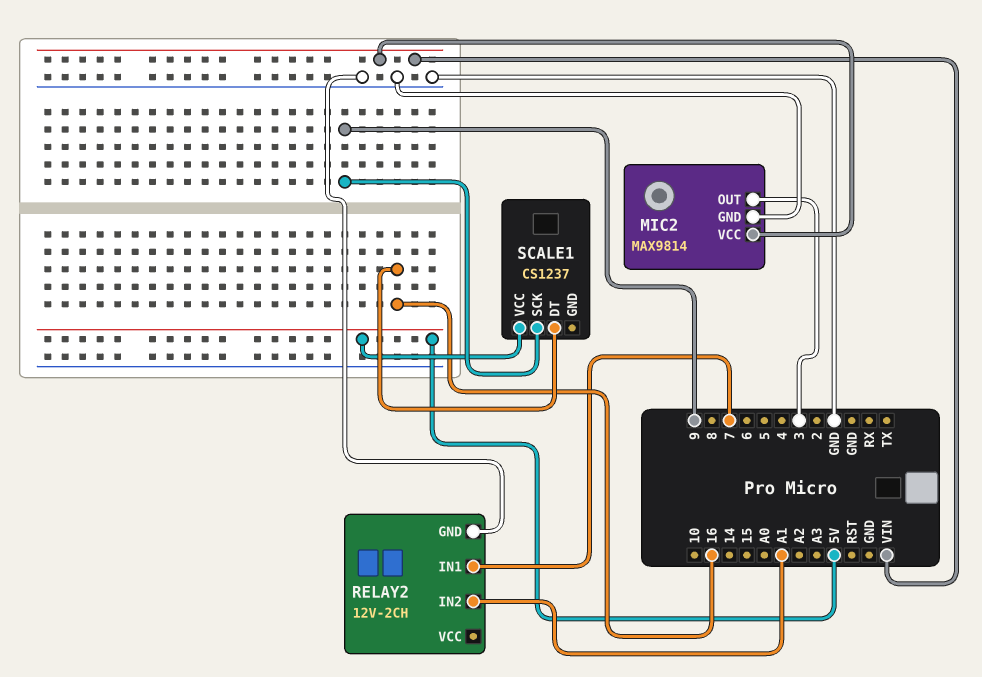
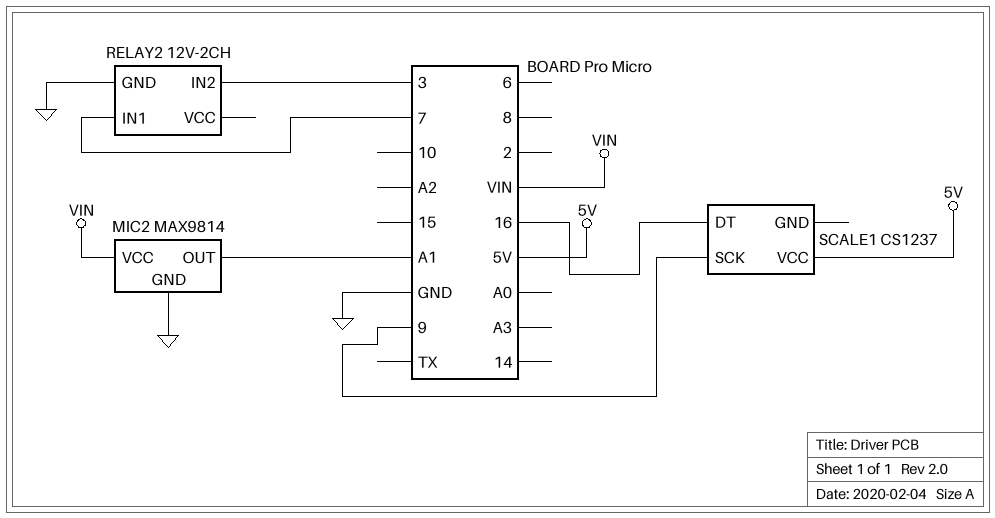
MIC2 pin OUT: 3 -> A1
RELAY2 pin IN2: A1 -> 3

